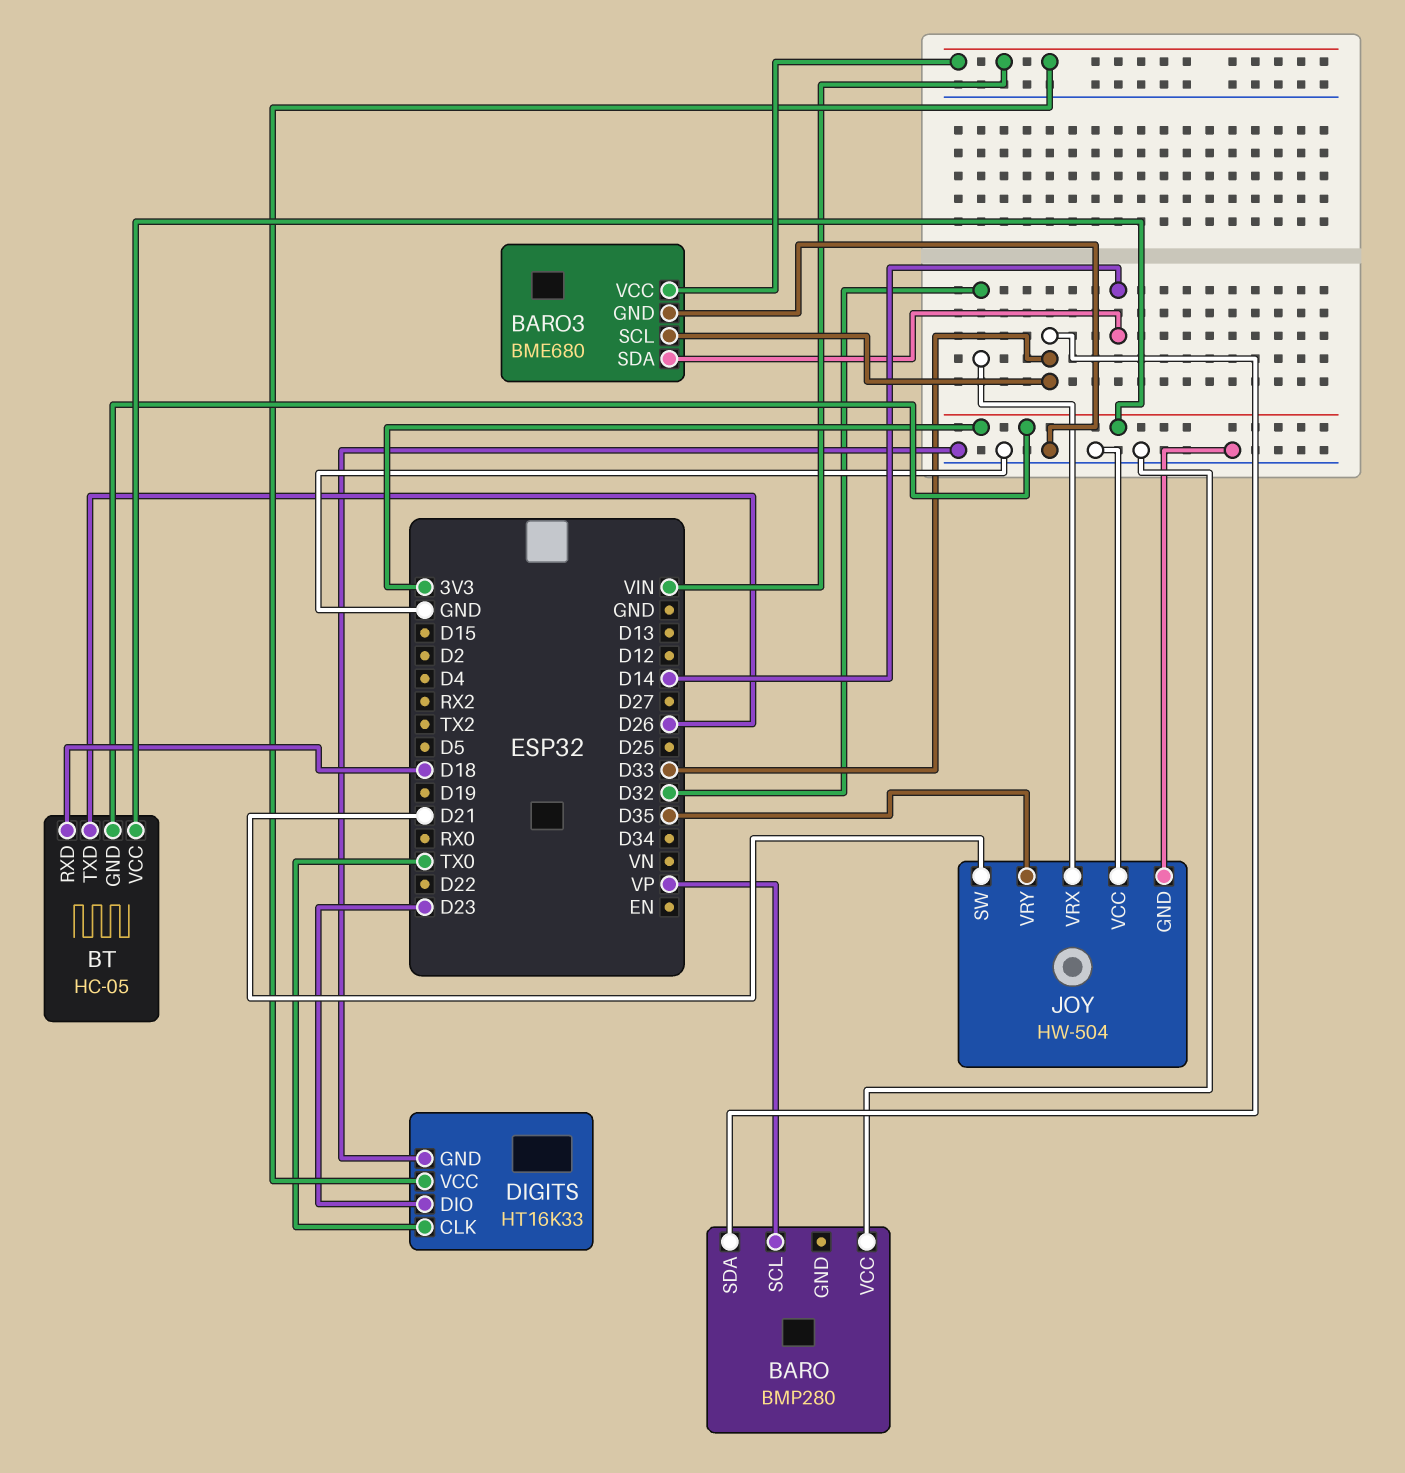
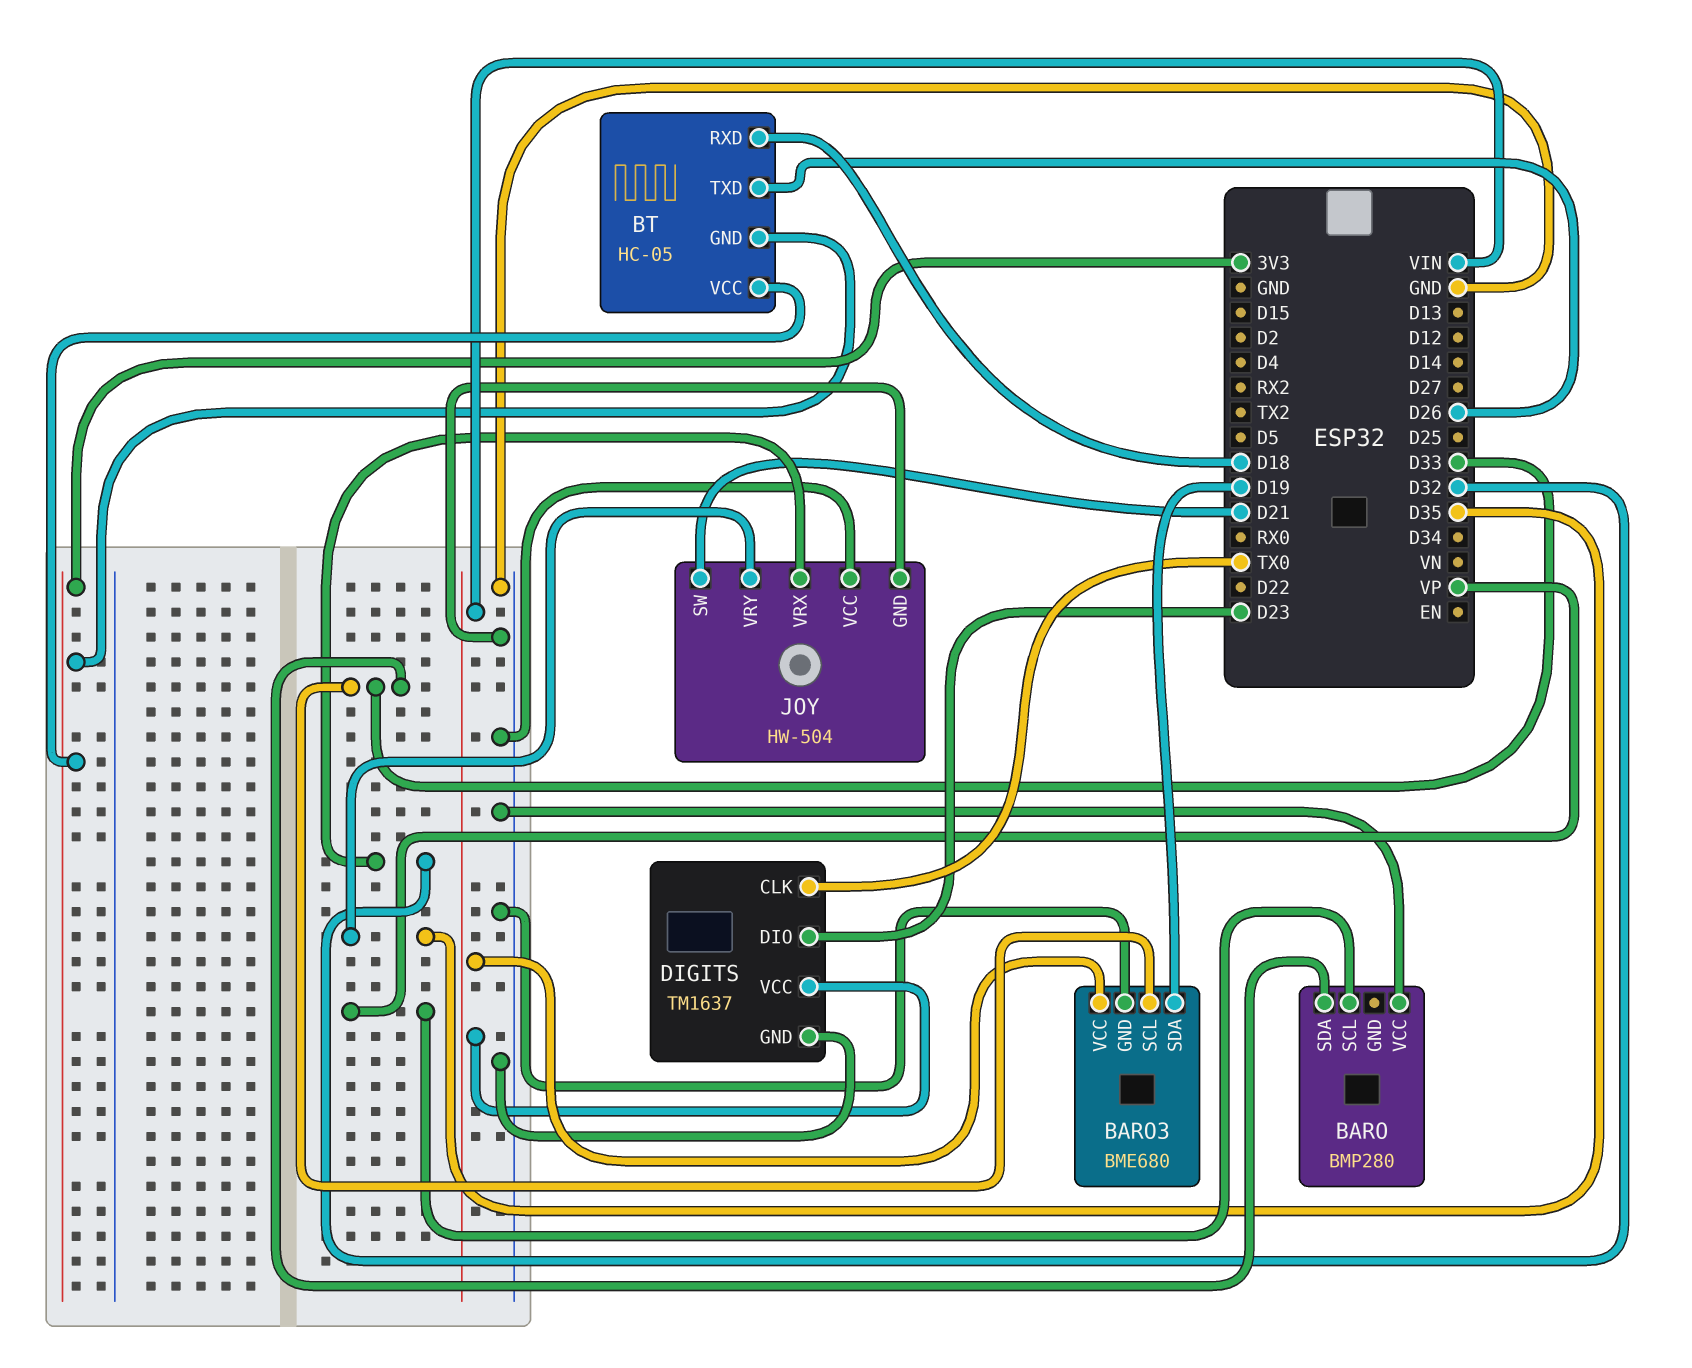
BARO3 pin SDA: D14 -> D19
DIGITS: HT16K33 -> TM1637

